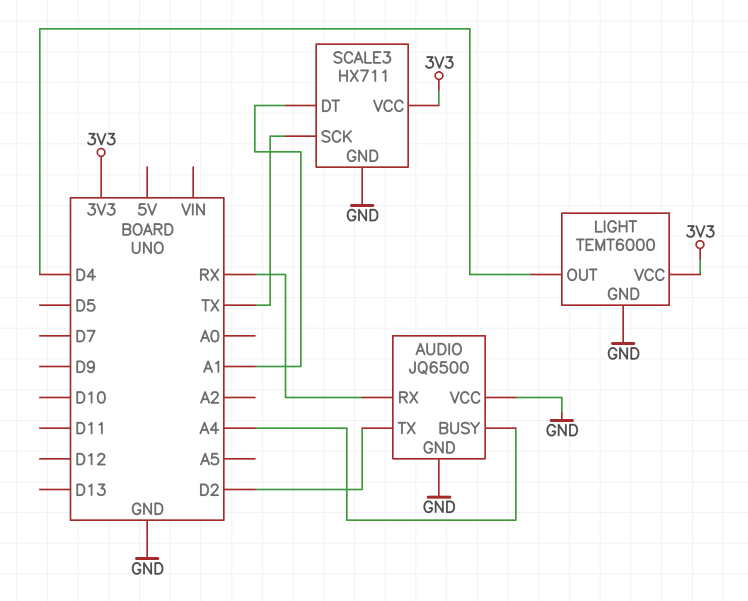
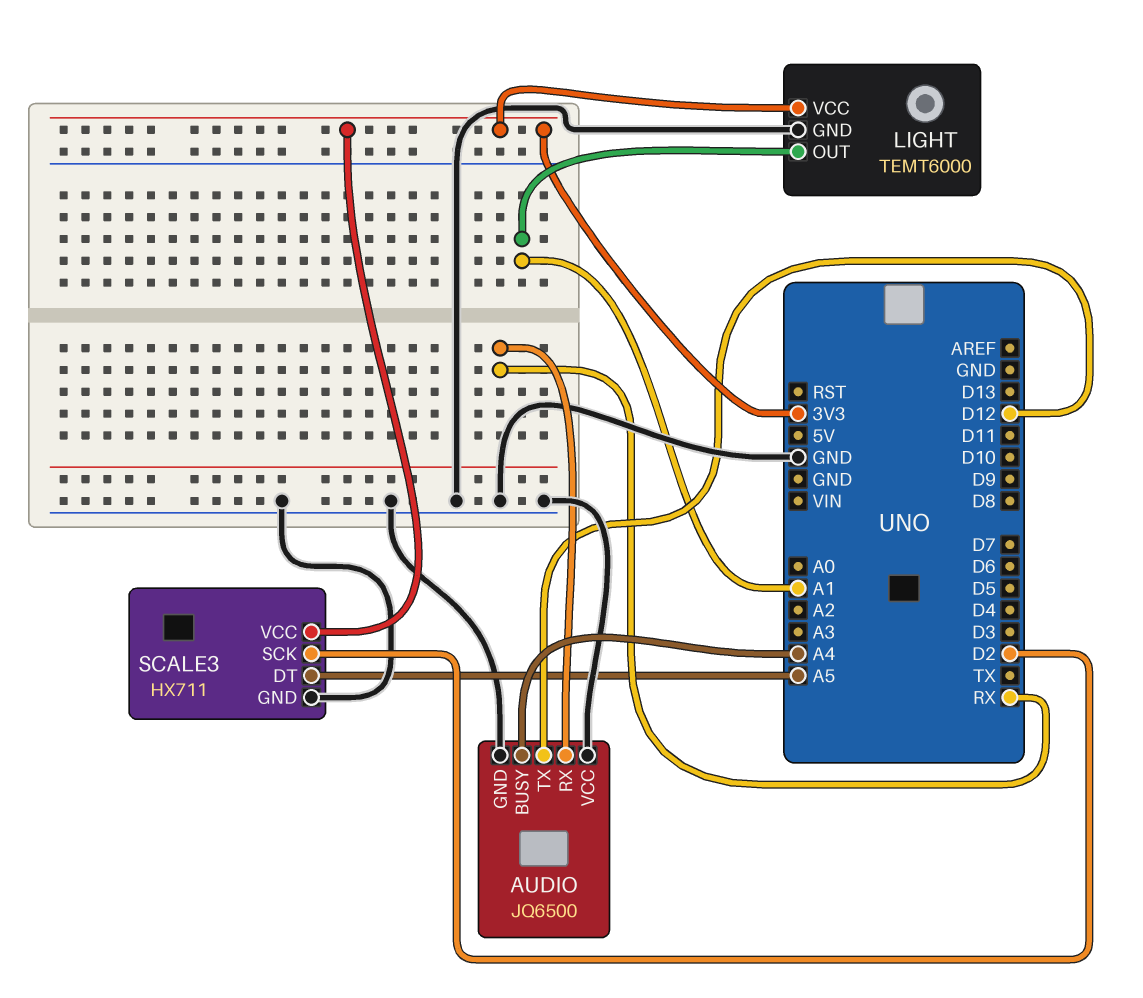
AUDIO pin TX: D2 -> D12
LIGHT pin OUT: D4 -> A1
SCALE3 pin DT: A1 -> A5
SCALE3 pin SCK: TX -> D2

